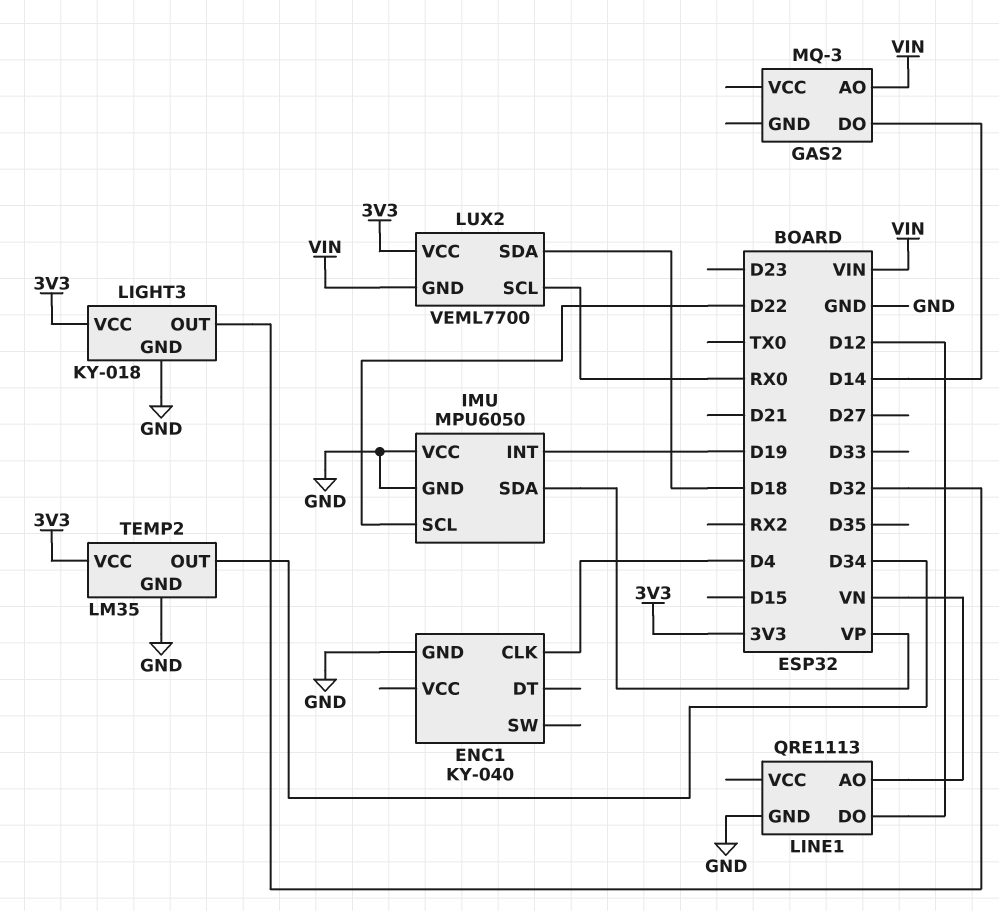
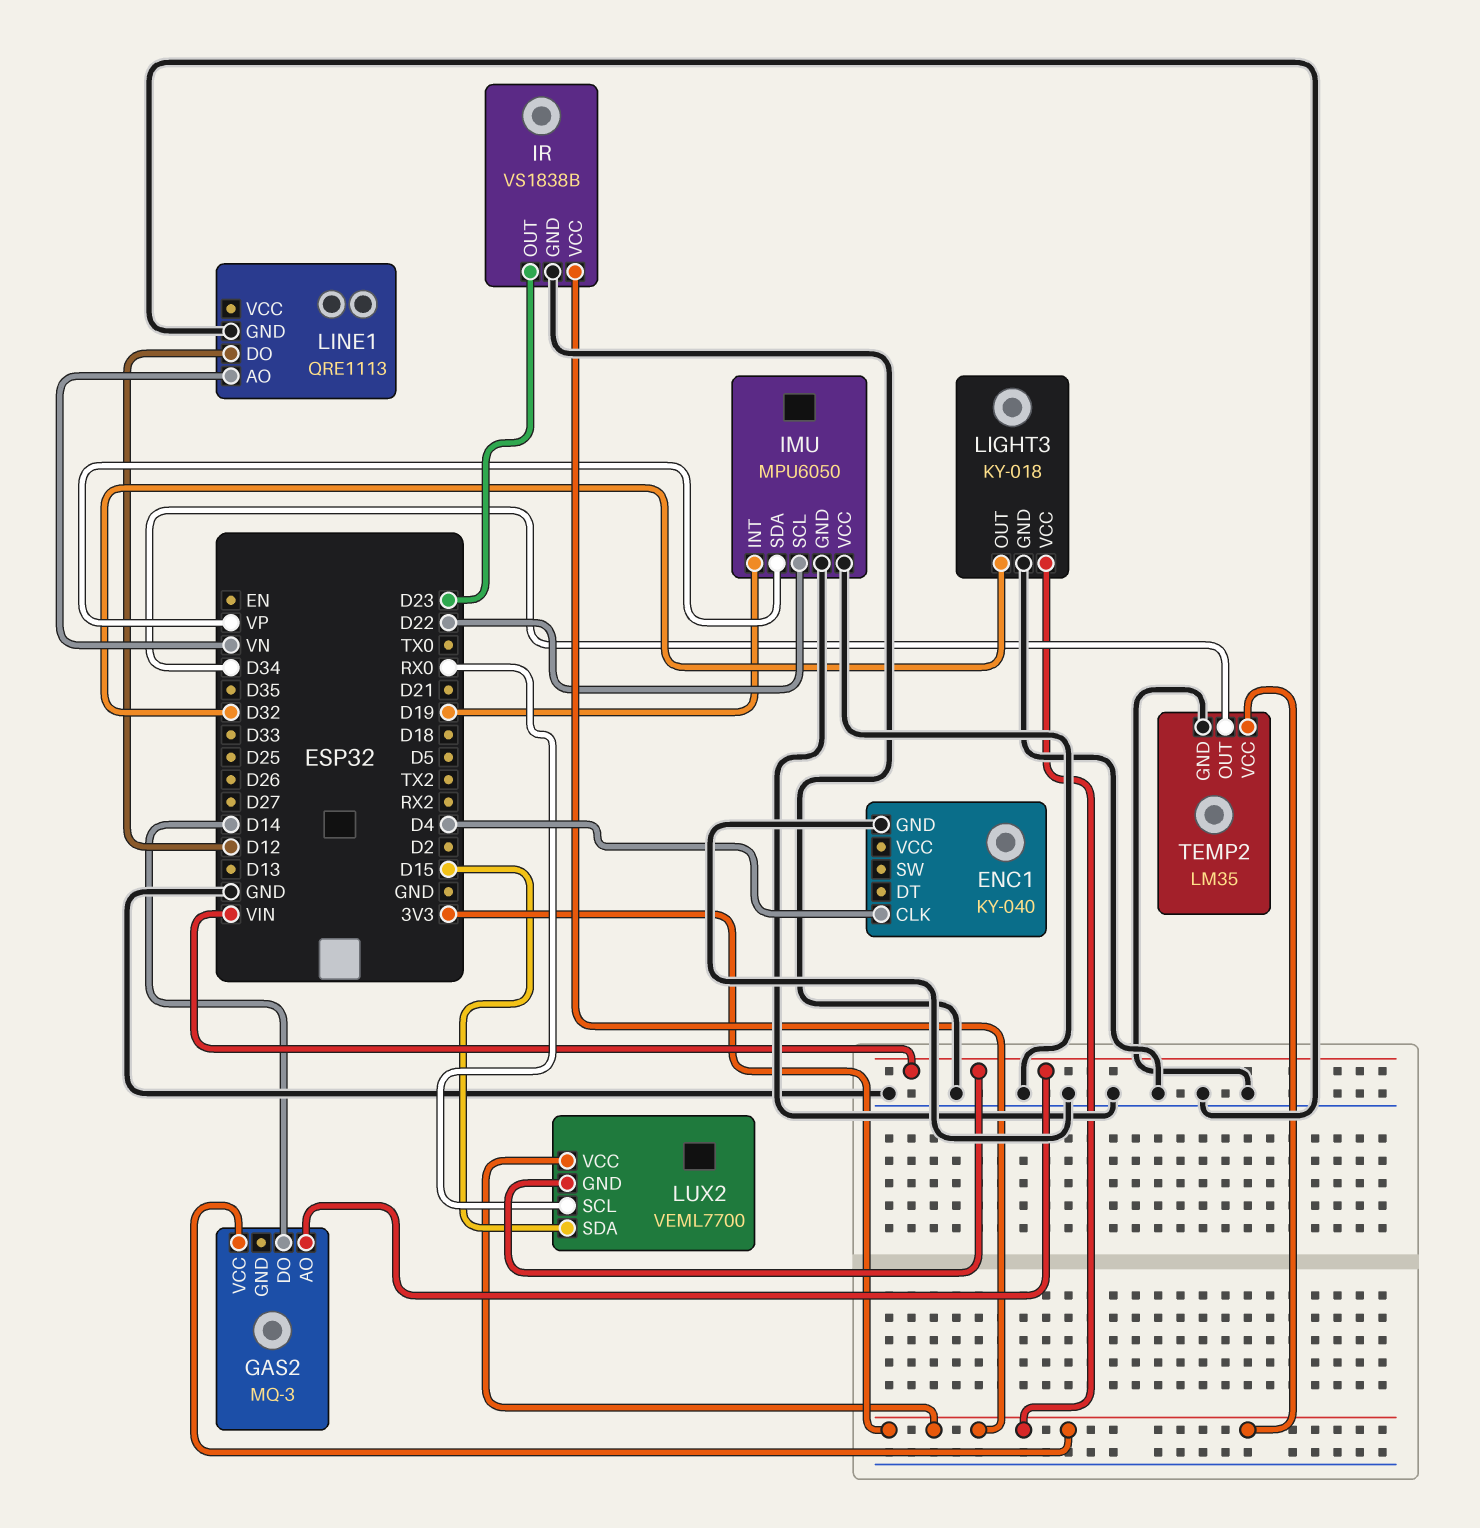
GAS2 pin VCC: none -> 3V3
IR: none -> VS1838B
IR pin GND: none -> GND
IR pin OUT: none -> D23
IR pin VCC: none -> 3V3
LUX2 pin SDA: D18 -> D15

